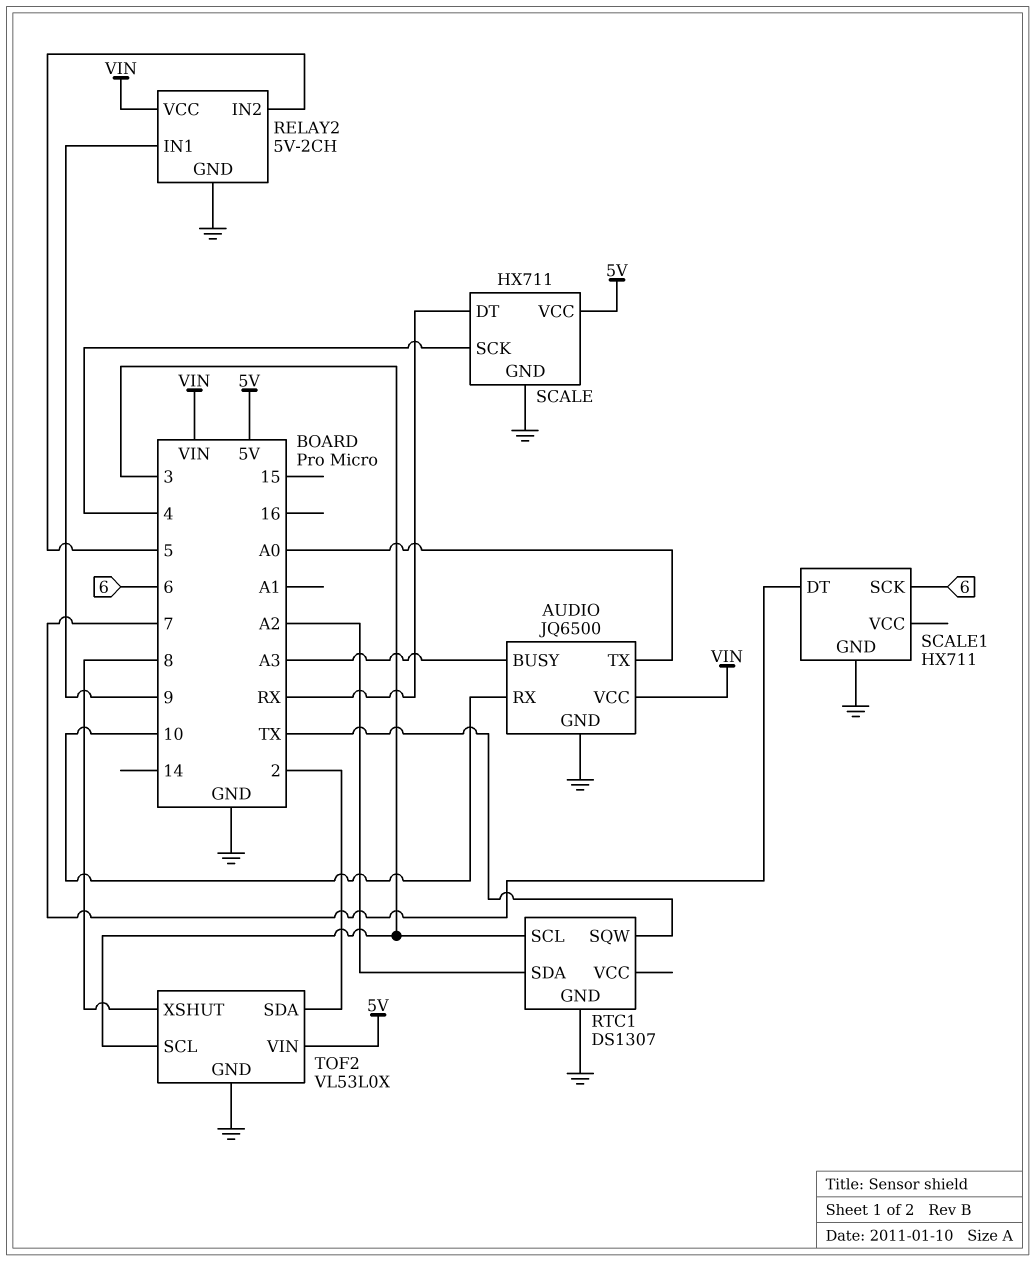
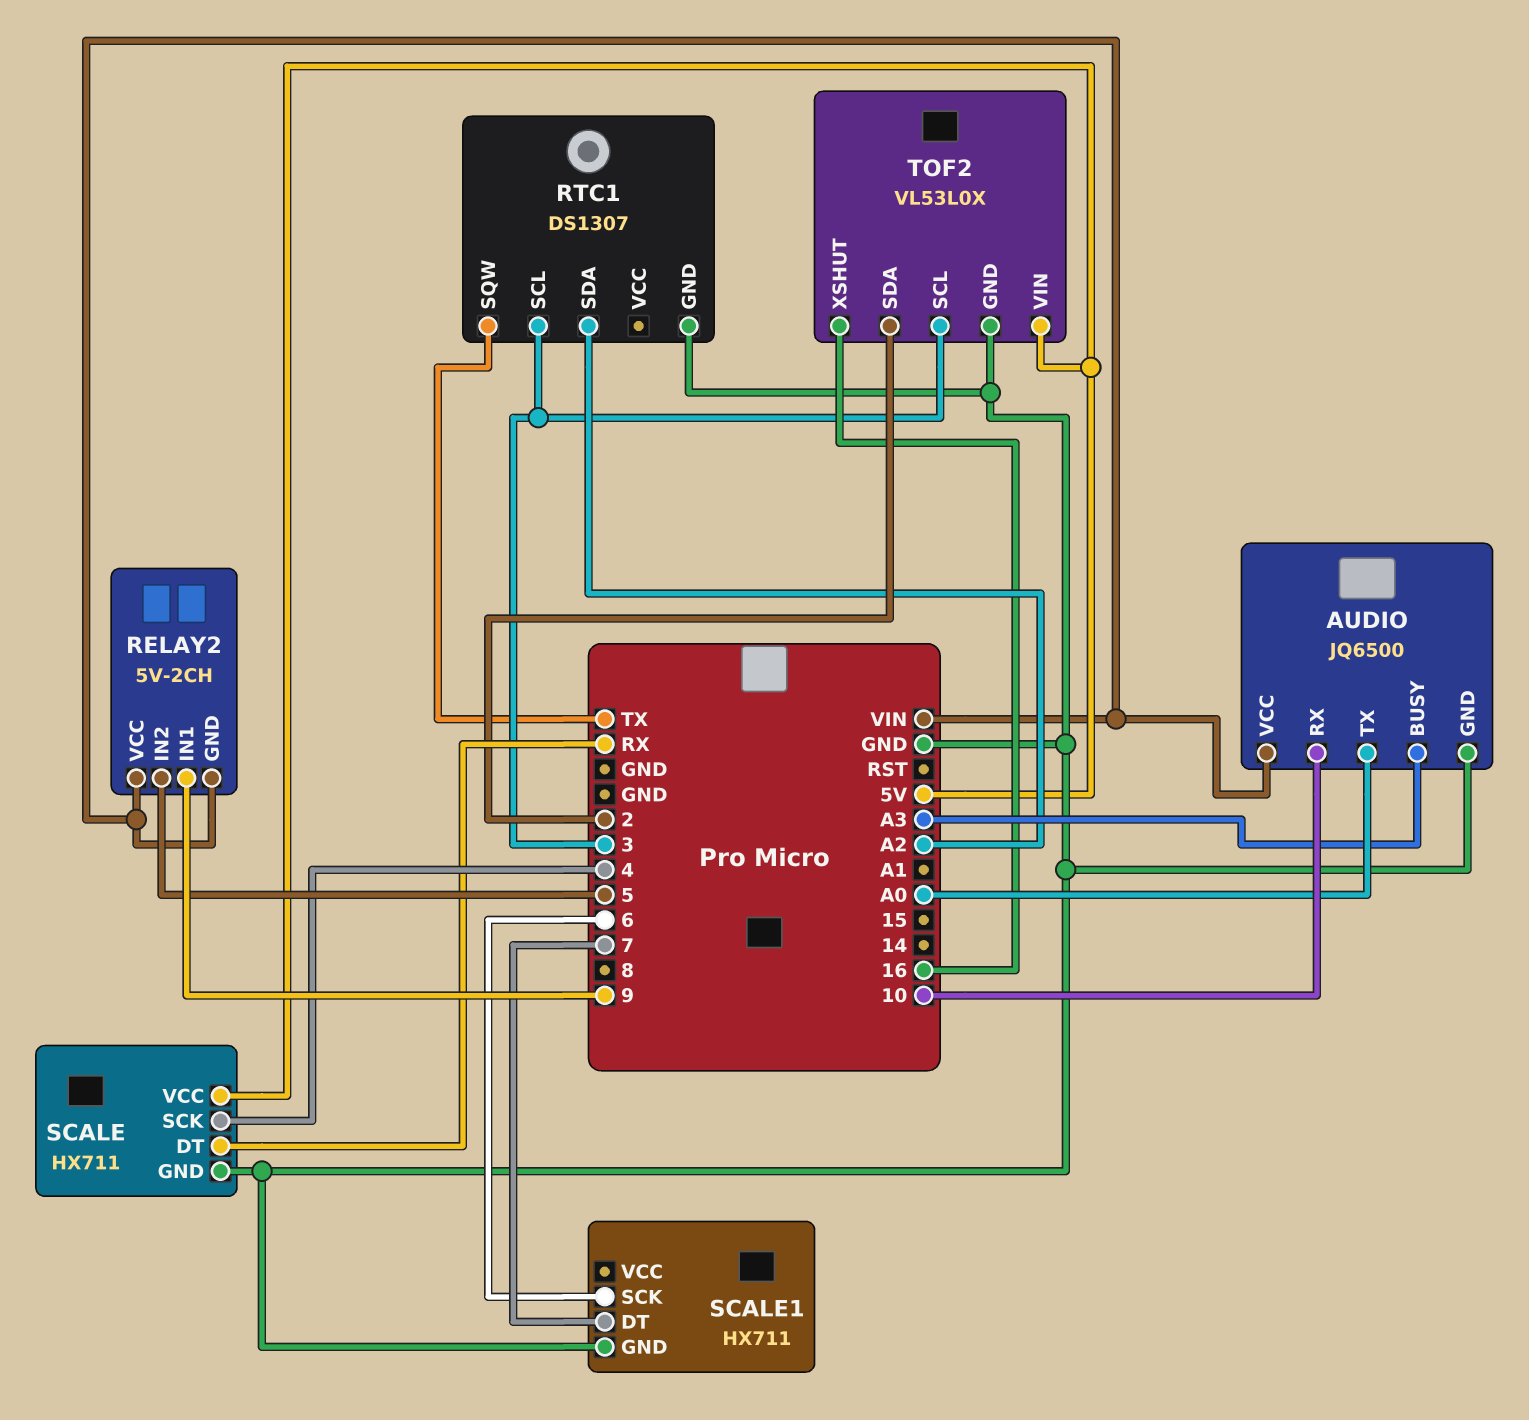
RELAY2 pin GND: GND -> VIN
TOF2 pin XSHUT: 8 -> 16

